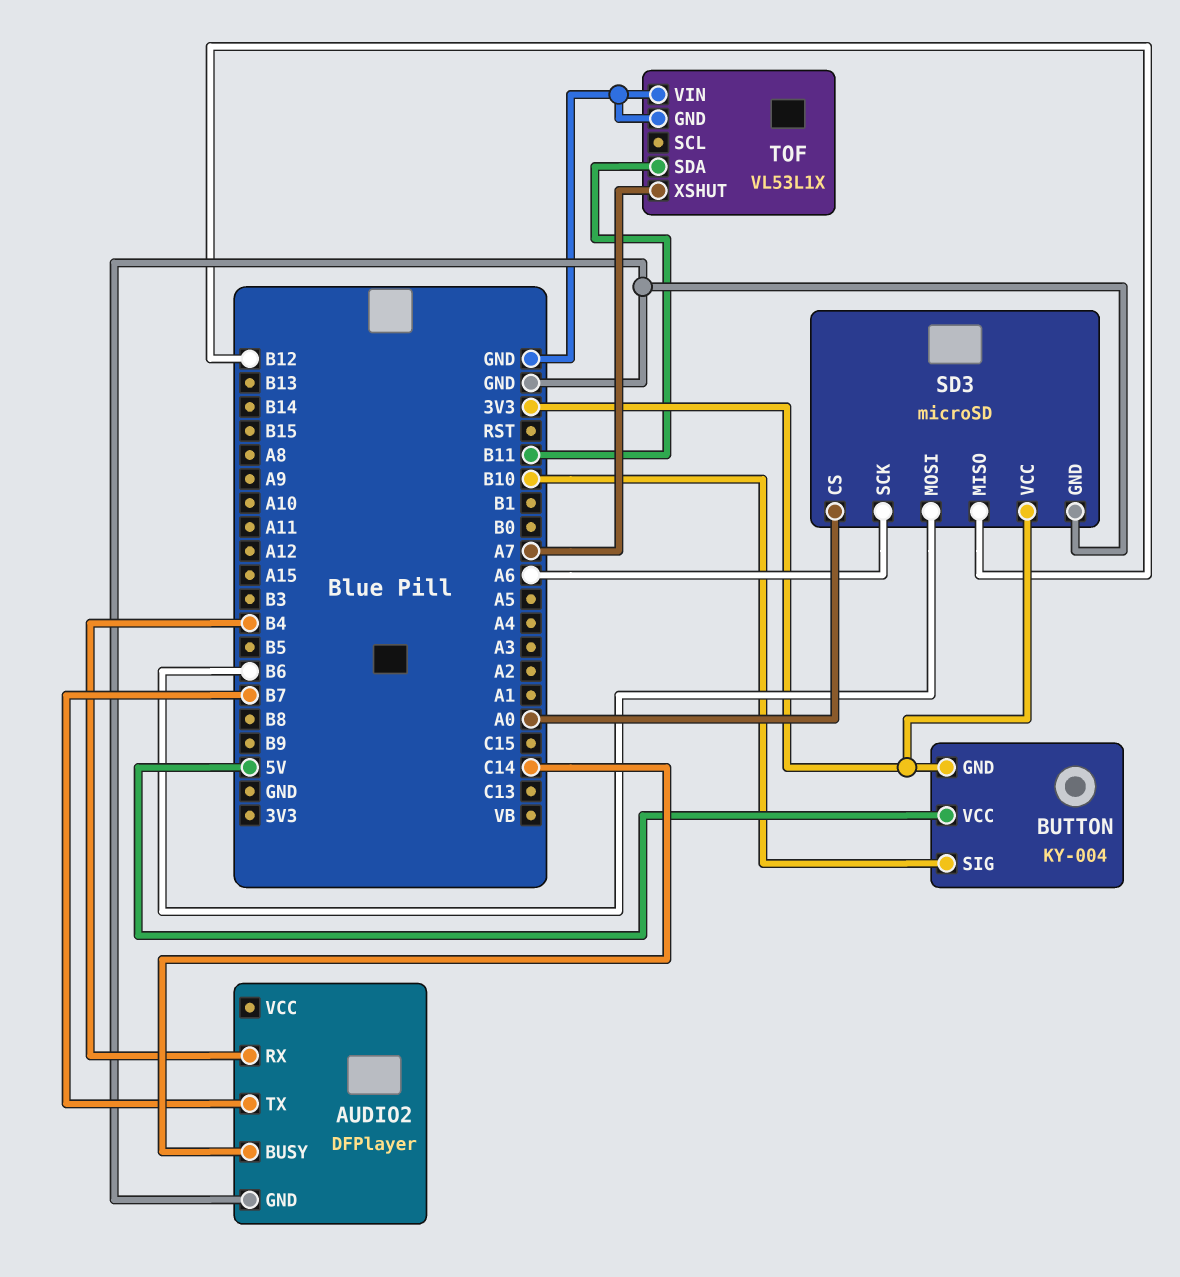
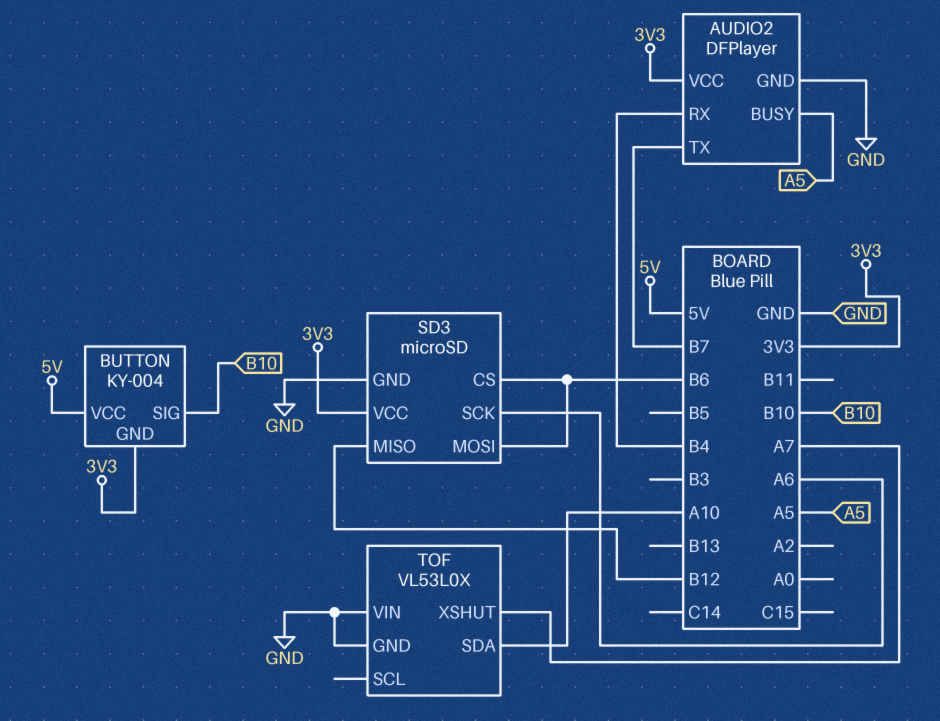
AUDIO2 pin BUSY: C14 -> A5
AUDIO2 pin VCC: none -> 3V3
SD3 pin CS: A0 -> B6
TOF: VL53L1X -> VL53L0X
TOF pin SDA: B11 -> A10

